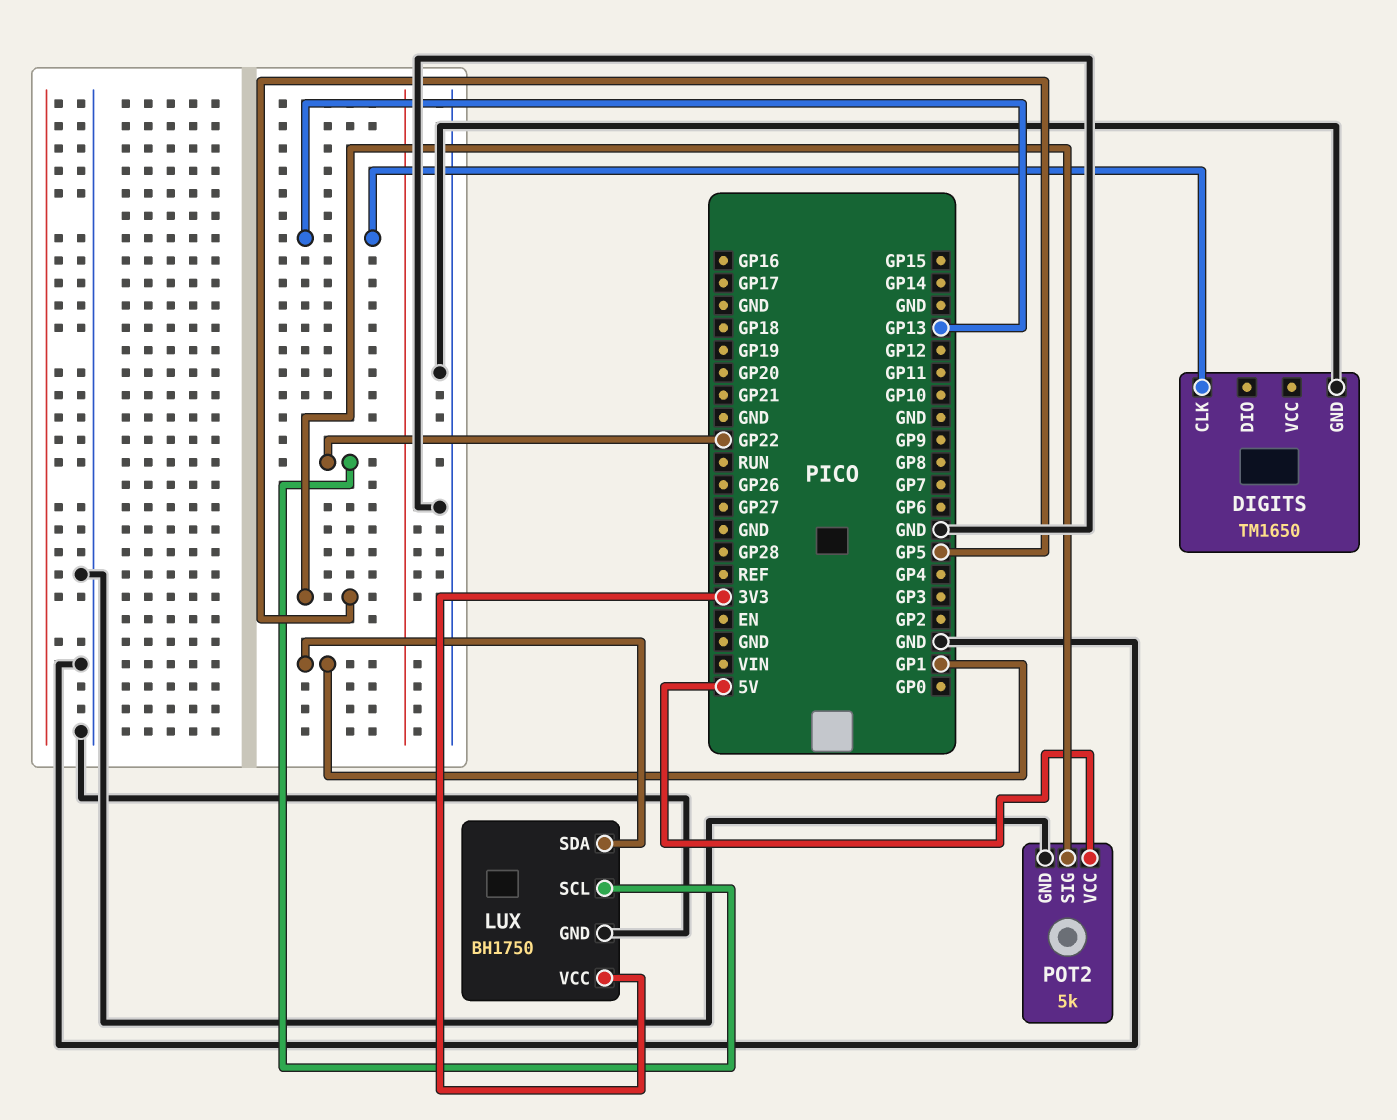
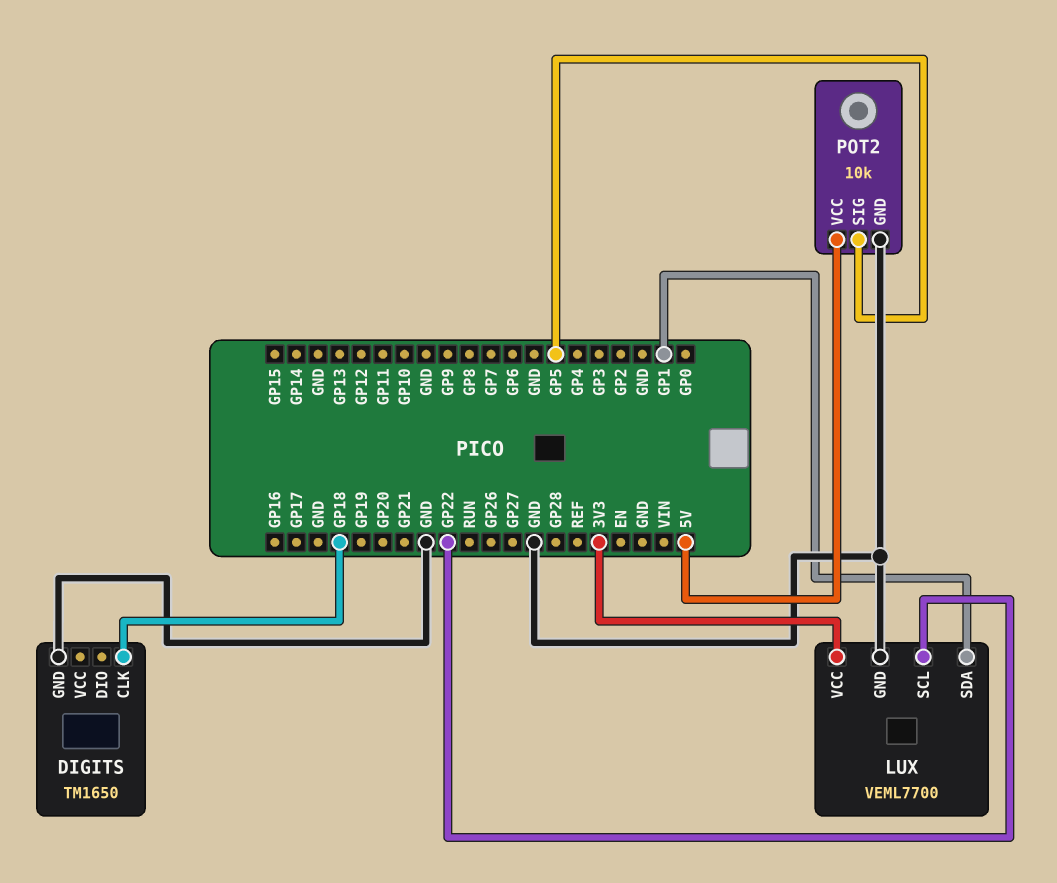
DIGITS pin CLK: GP13 -> GP18
LUX: BH1750 -> VEML7700
POT2: 5k -> 10k

